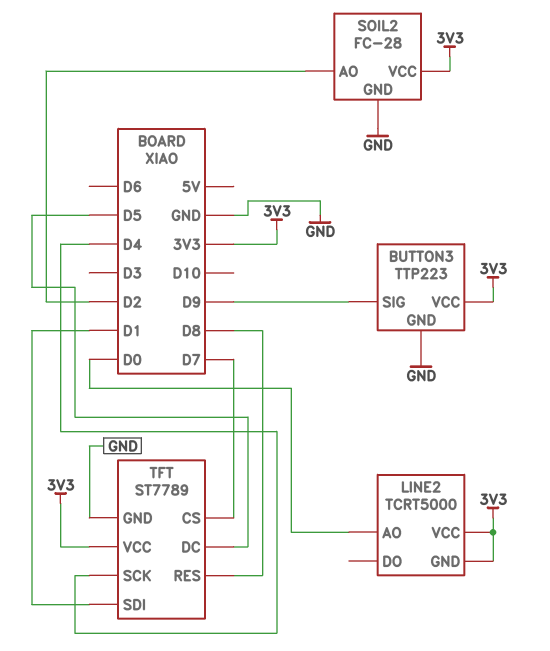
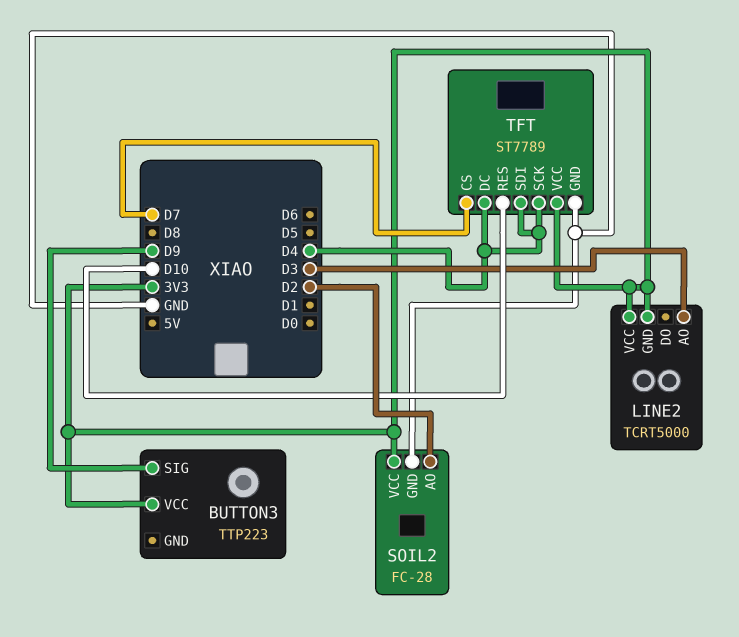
BUTTON3 pin GND: GND -> none
LINE2 pin AO: D0 -> D3
TFT pin DC: D5 -> D4
TFT pin RES: D8 -> D10
TFT pin SDI: D1 -> D4

